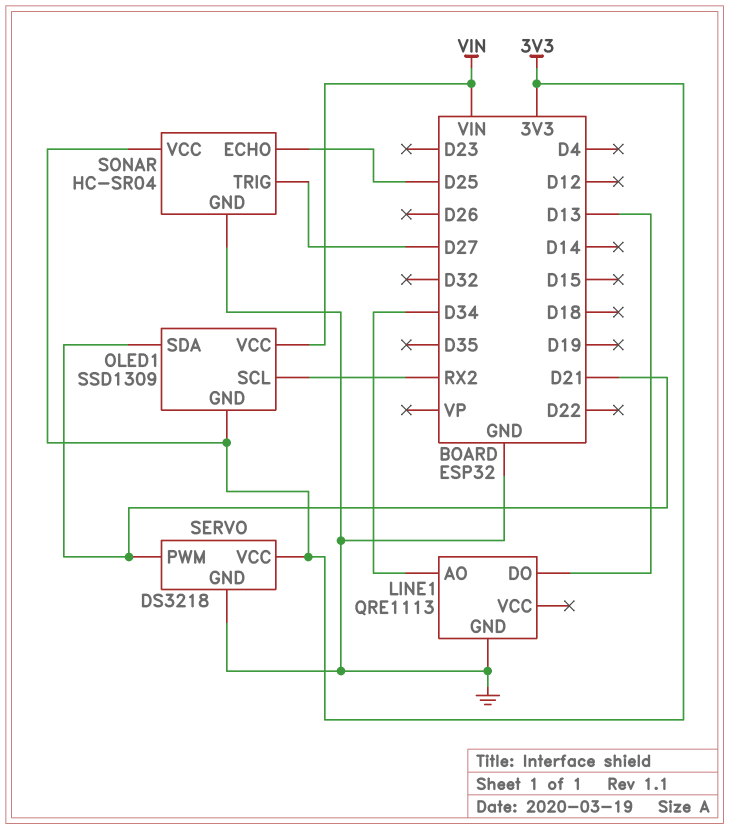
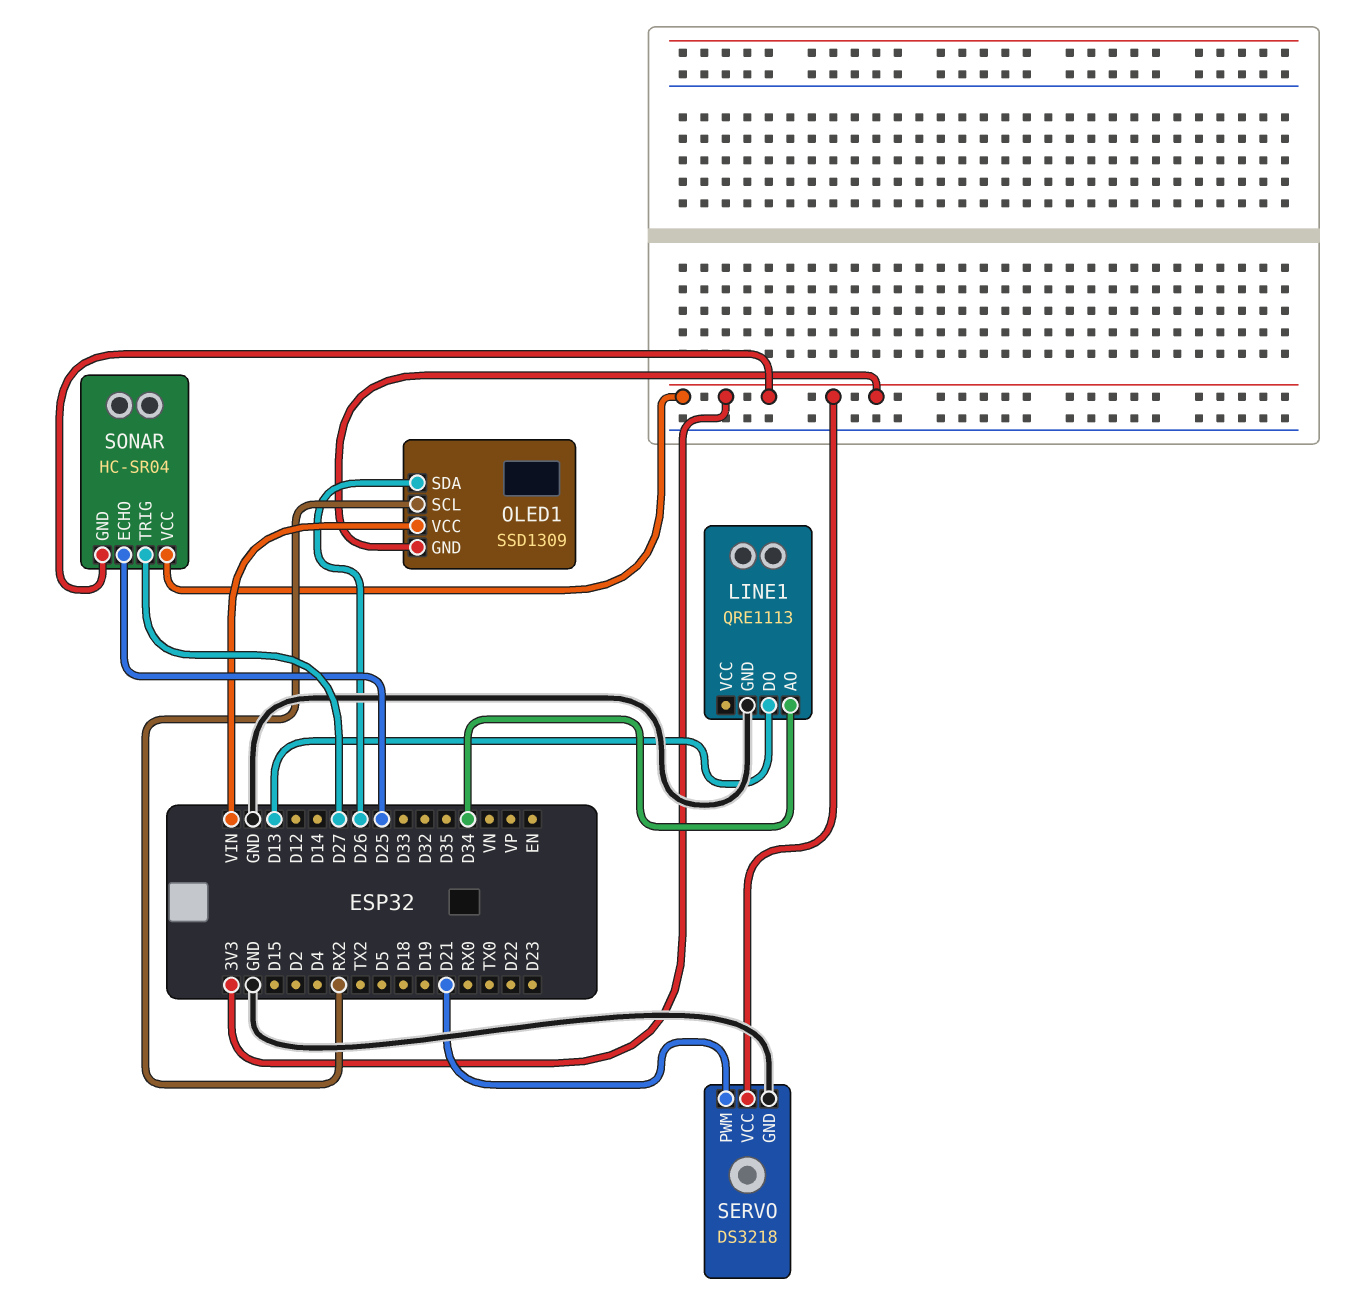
OLED1 pin SDA: D21 -> D26
SONAR pin GND: GND -> 3V3

